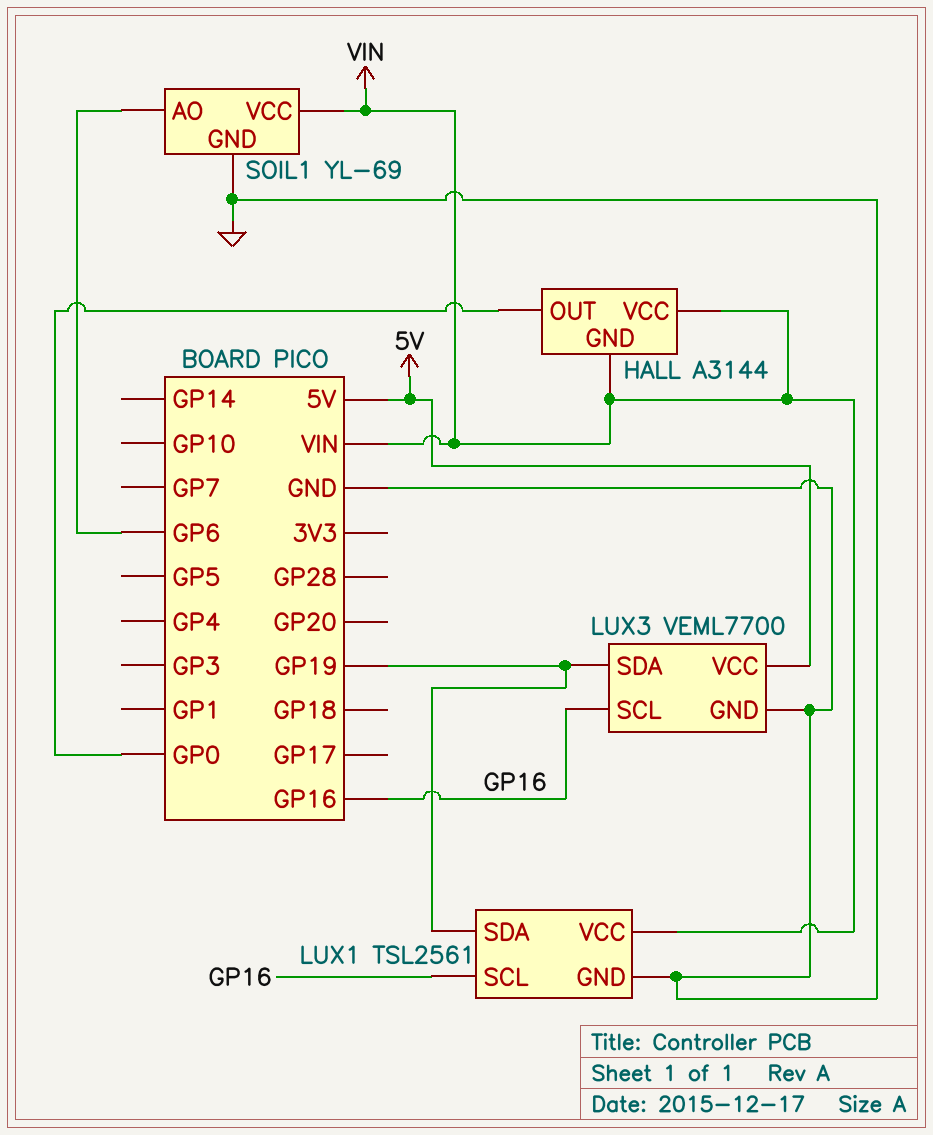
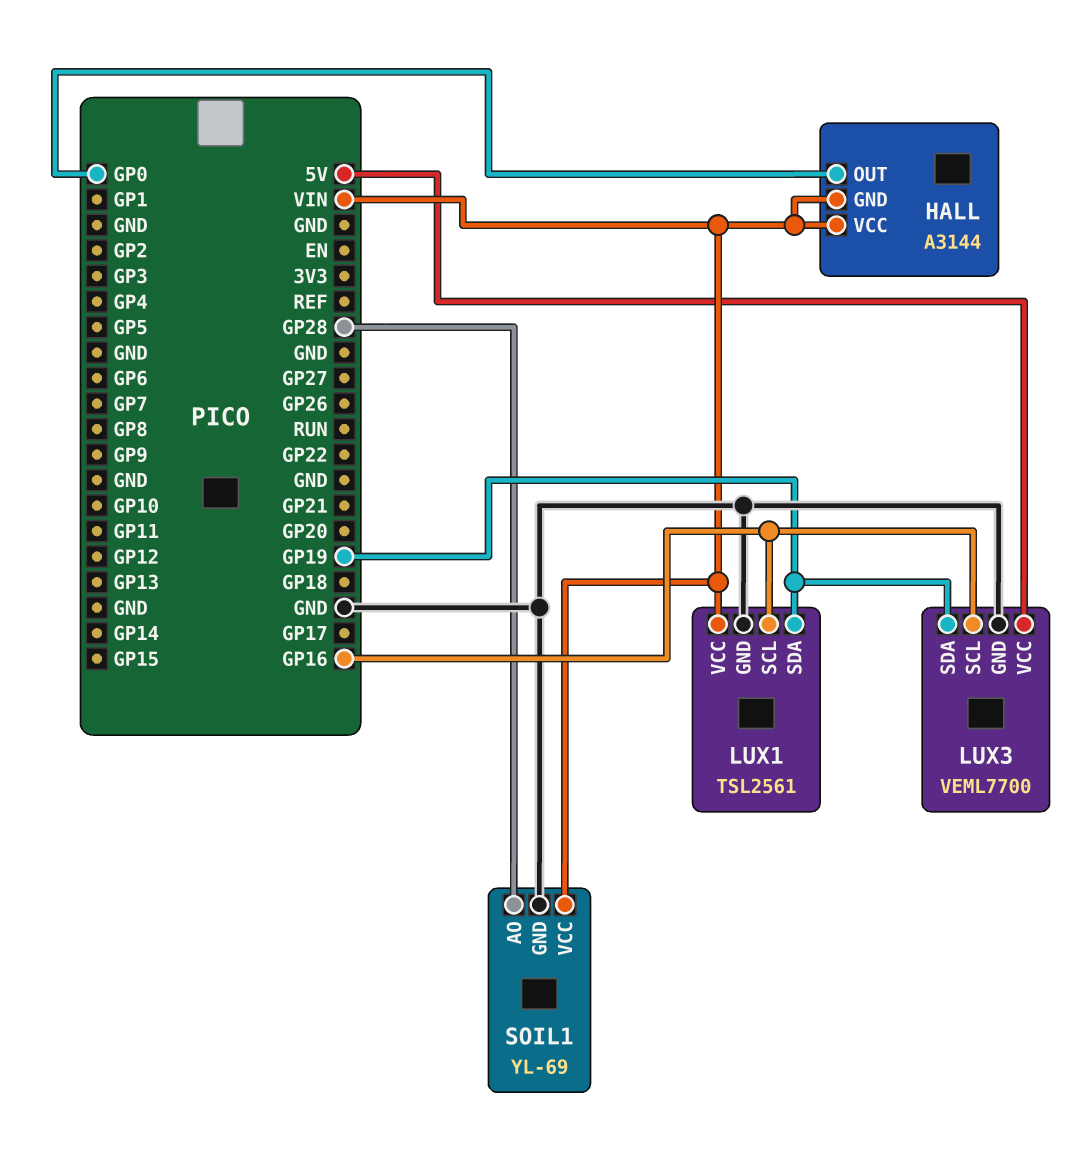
SOIL1 pin AO: GP6 -> GP28

